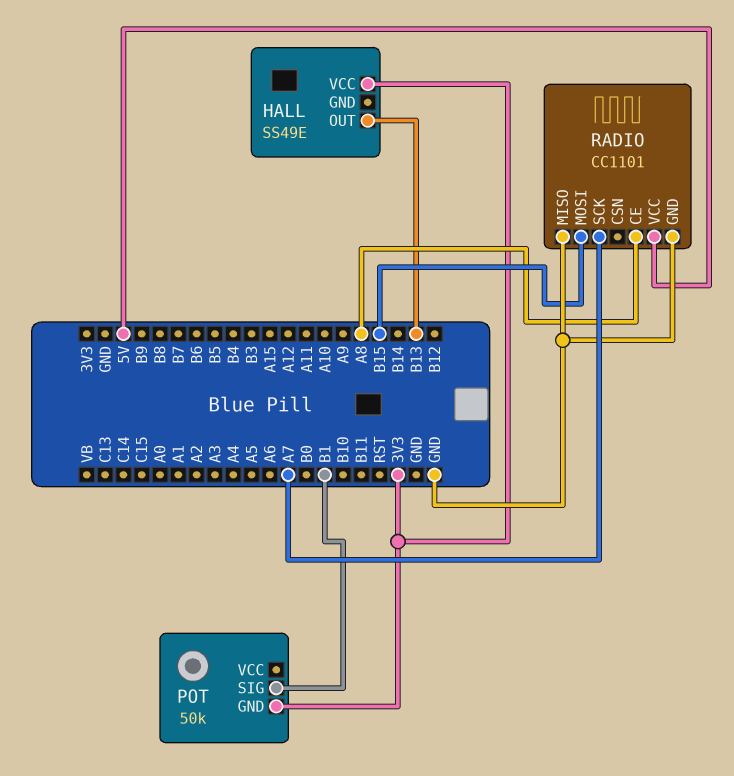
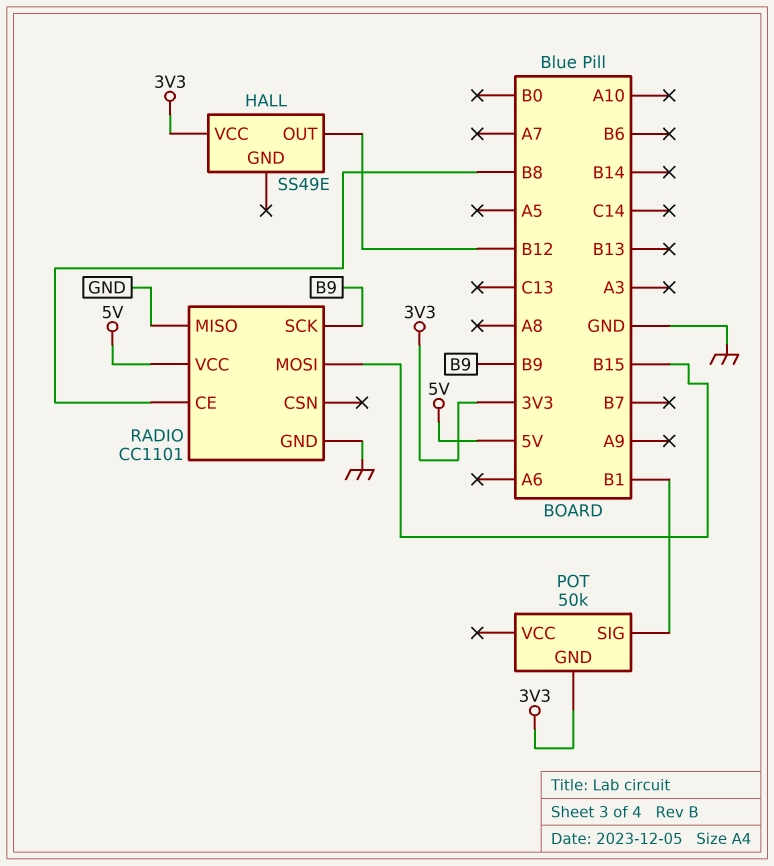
HALL pin OUT: B13 -> B12
RADIO pin CE: A8 -> B8
RADIO pin SCK: A7 -> B9

